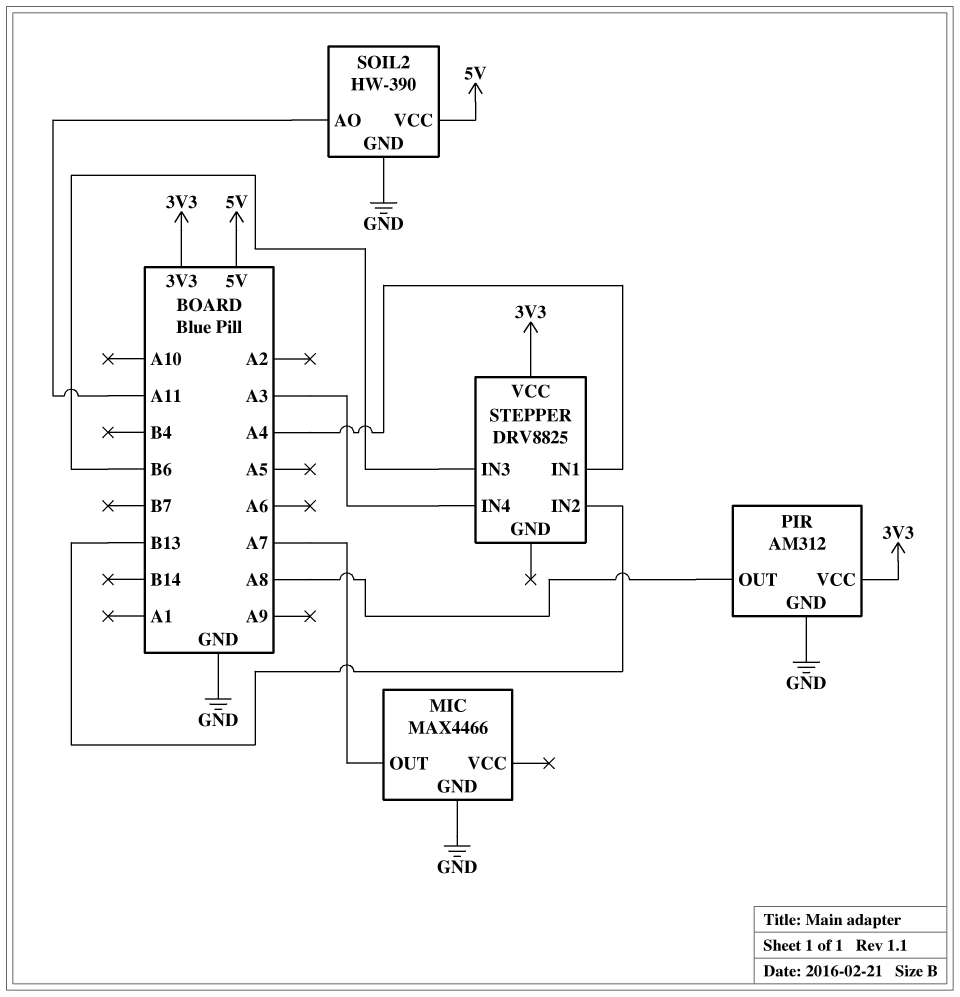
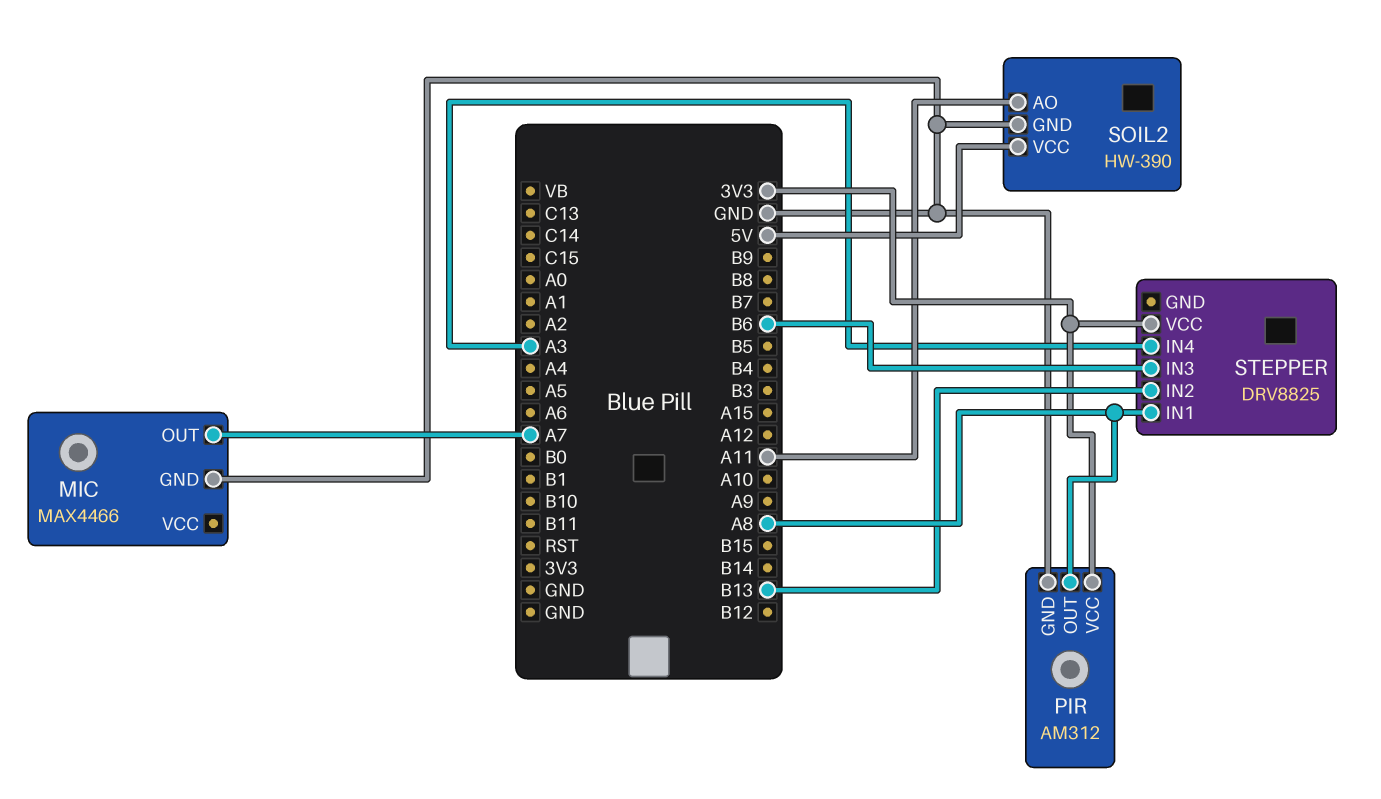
STEPPER pin IN1: A4 -> A8

